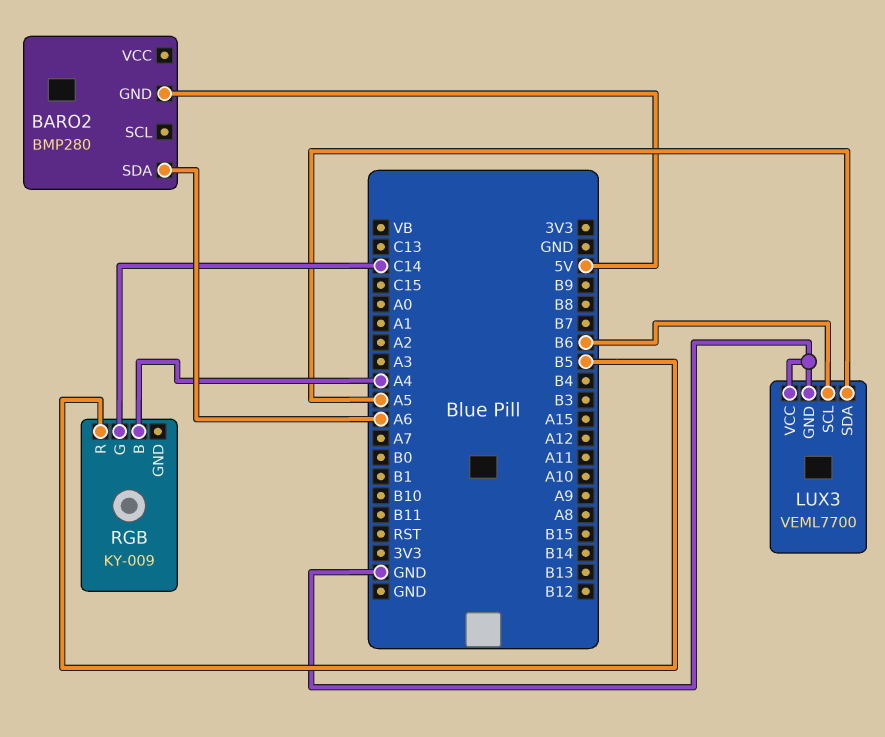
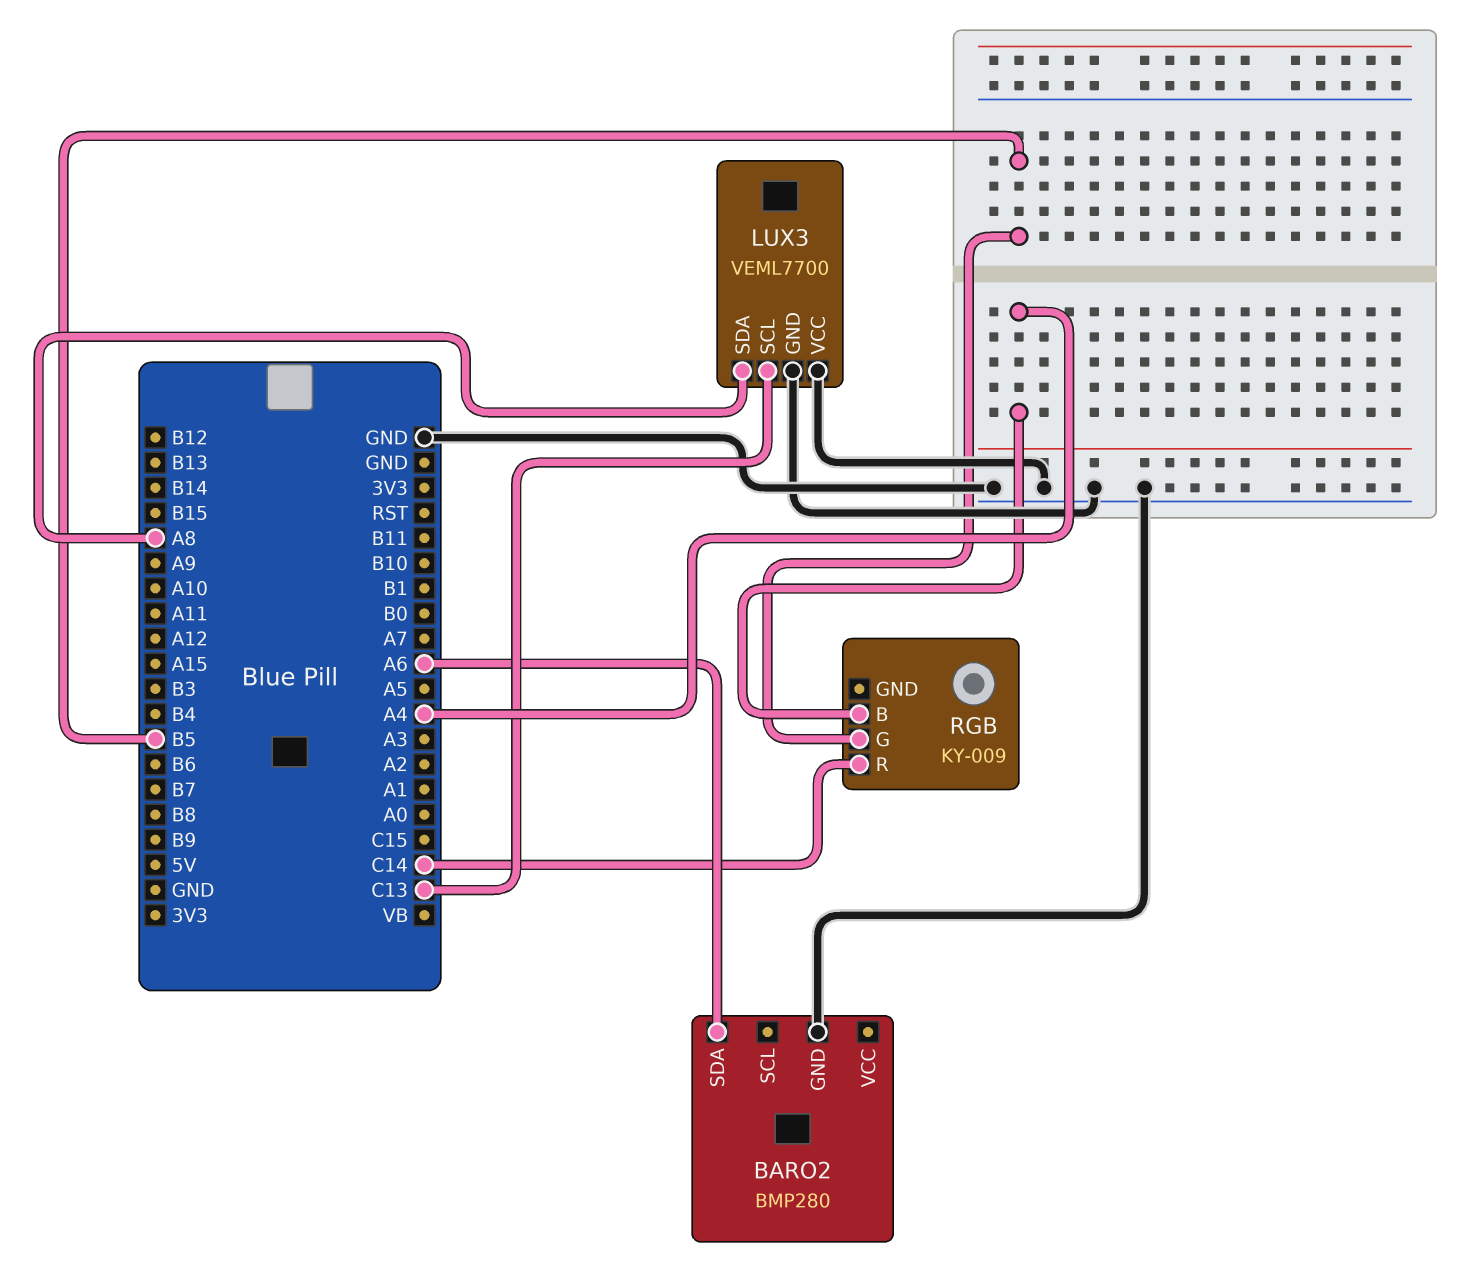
BARO2 pin GND: 5V -> GND
LUX3 pin SCL: B6 -> C13
LUX3 pin SDA: A5 -> A8
RGB pin G: C14 -> B5
RGB pin R: B5 -> C14

